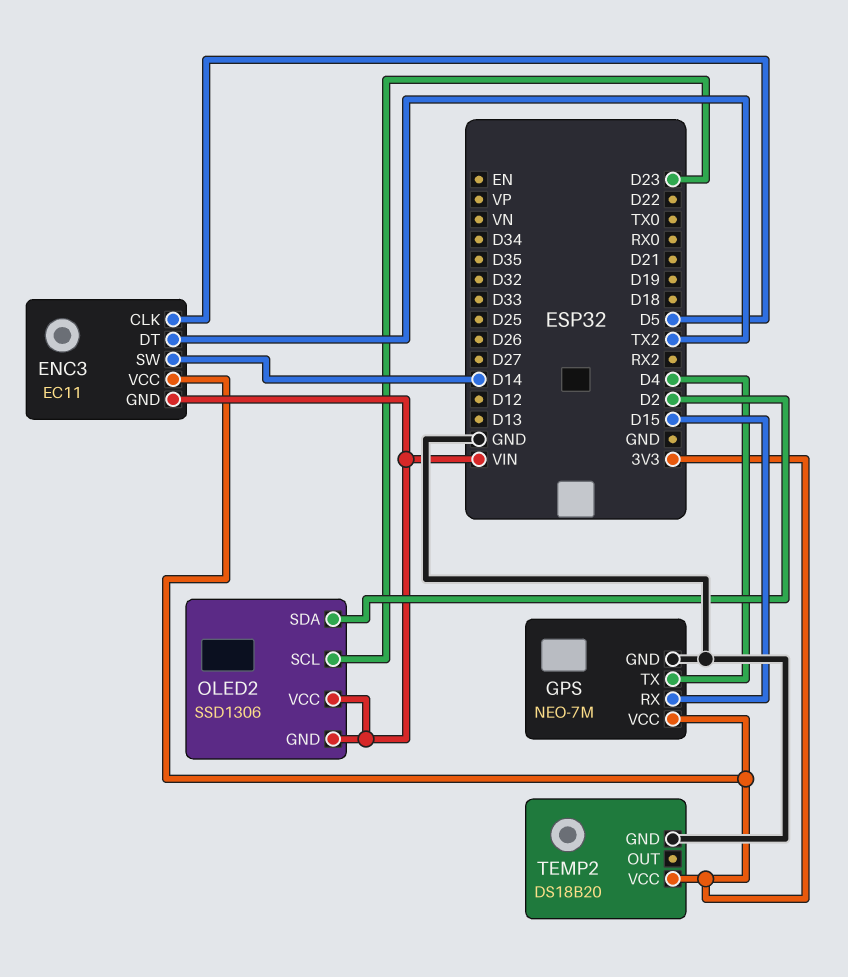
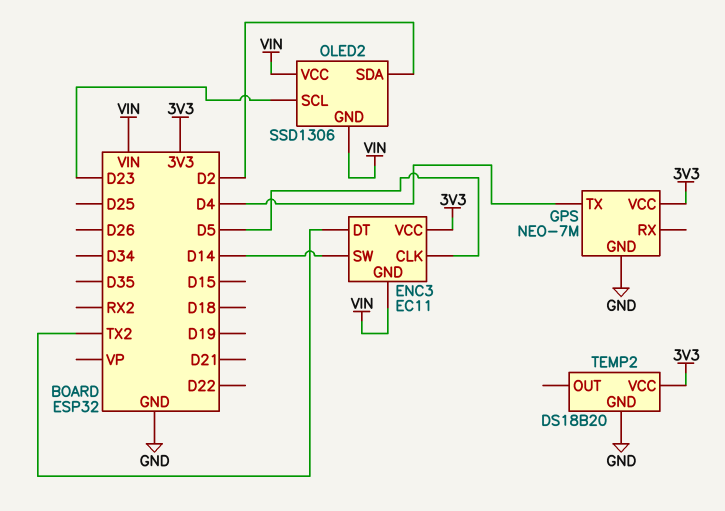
GPS pin RX: D15 -> none

